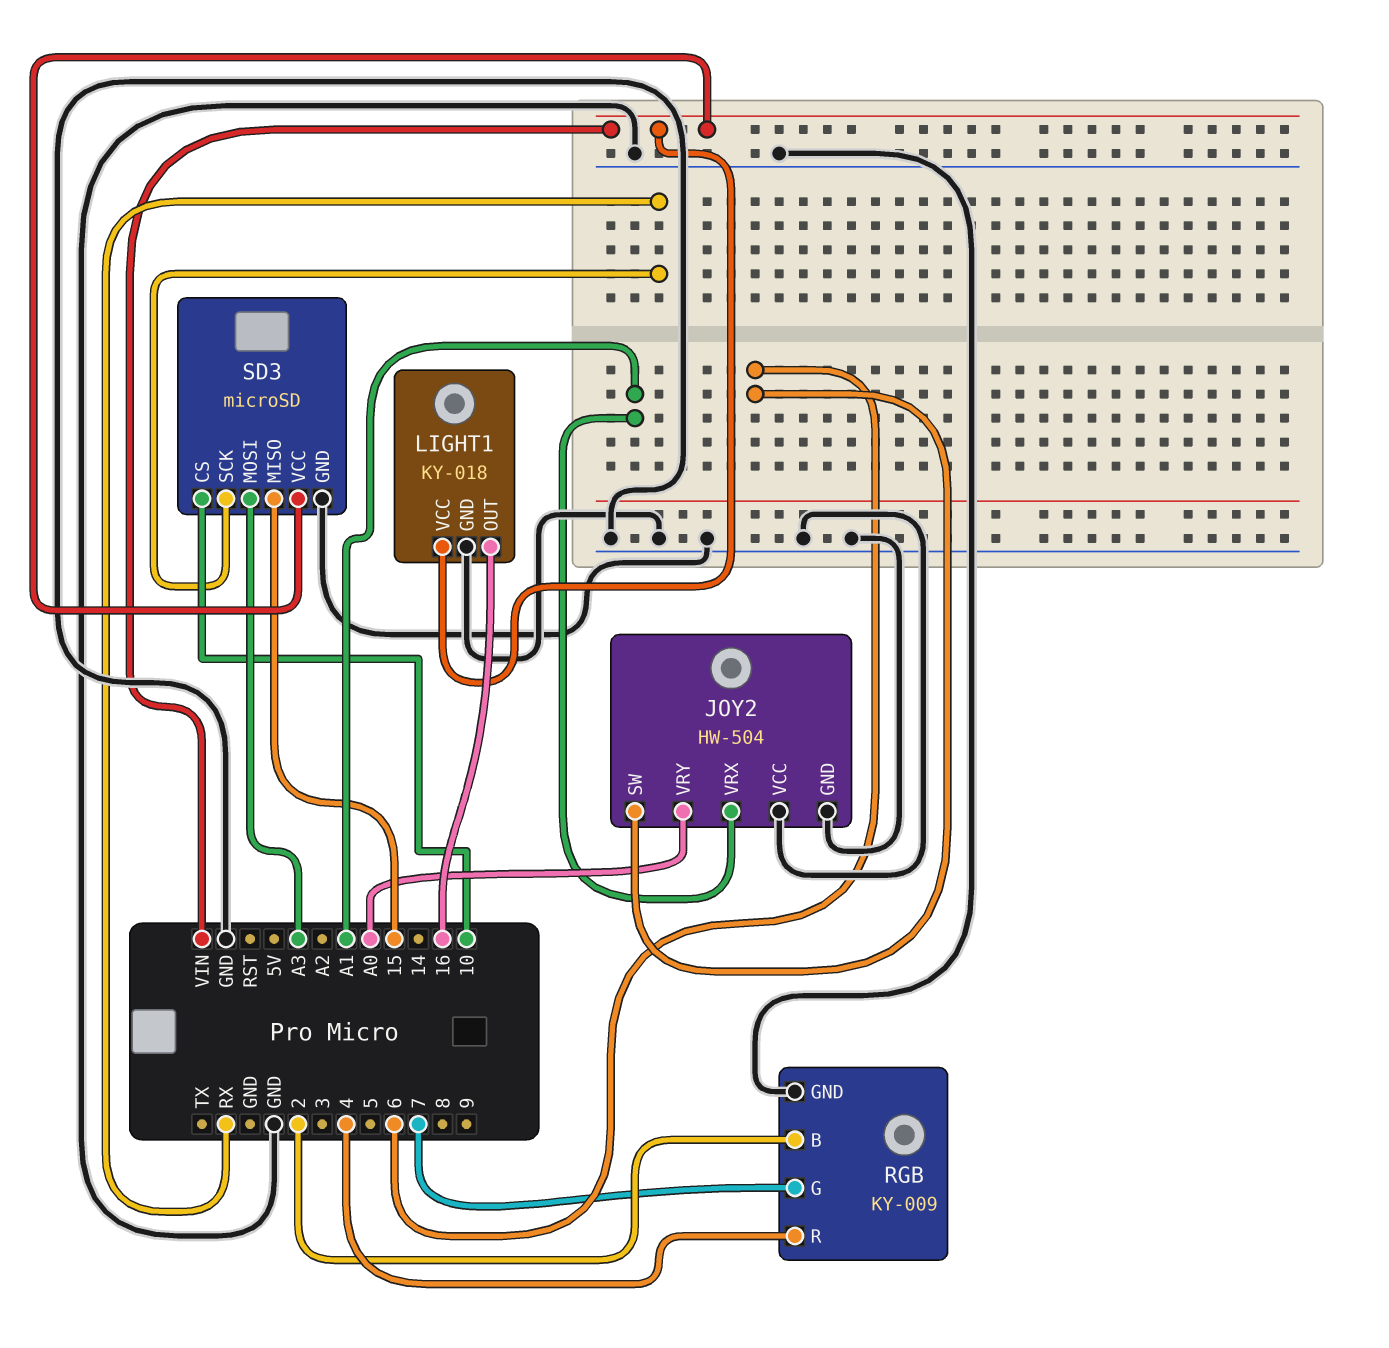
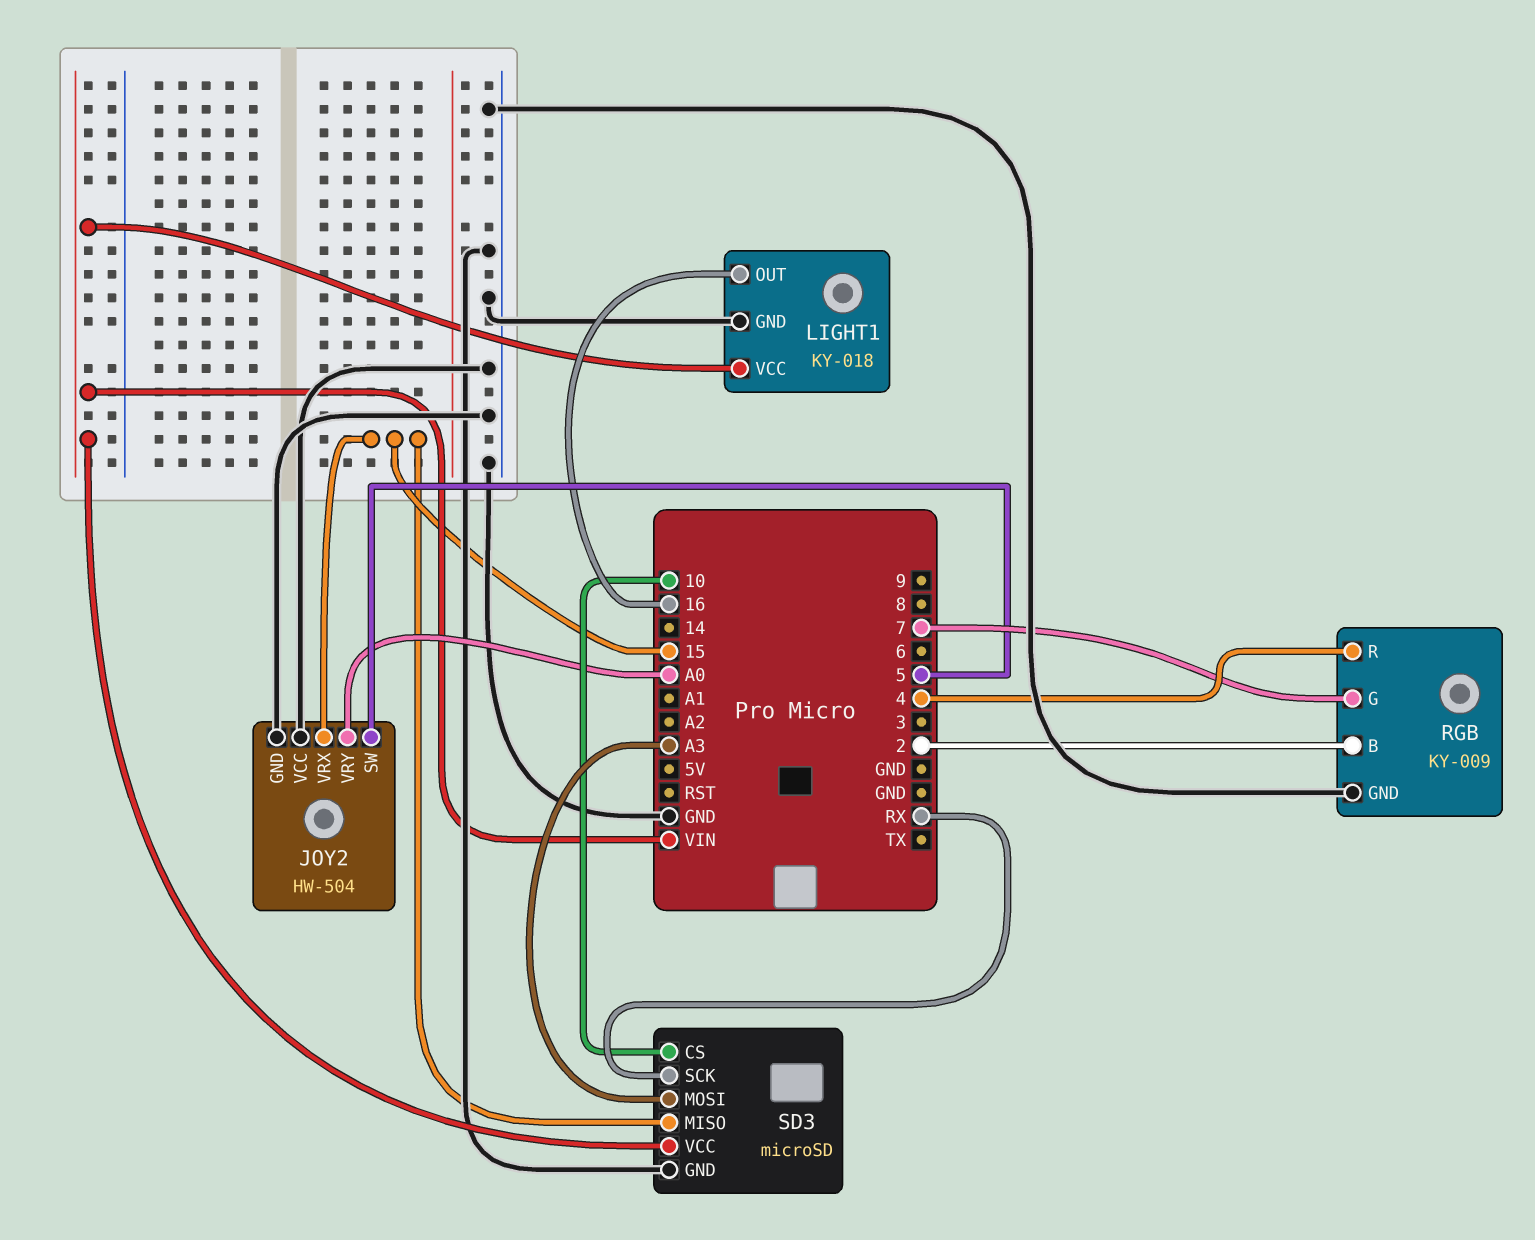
JOY2 pin SW: 6 -> 5
JOY2 pin VRX: A1 -> 15

